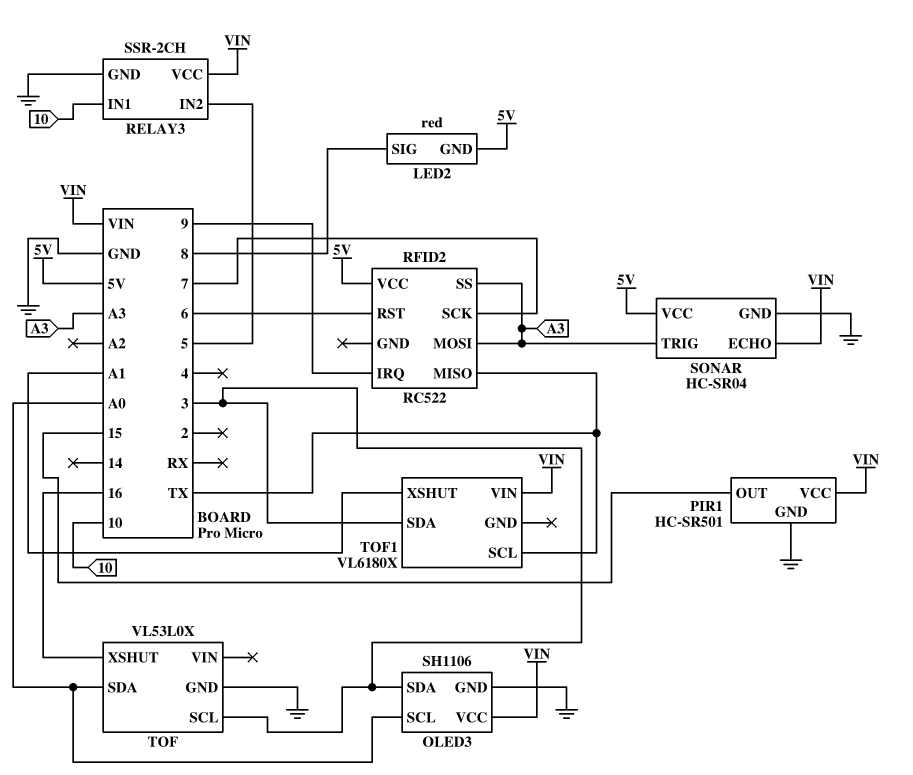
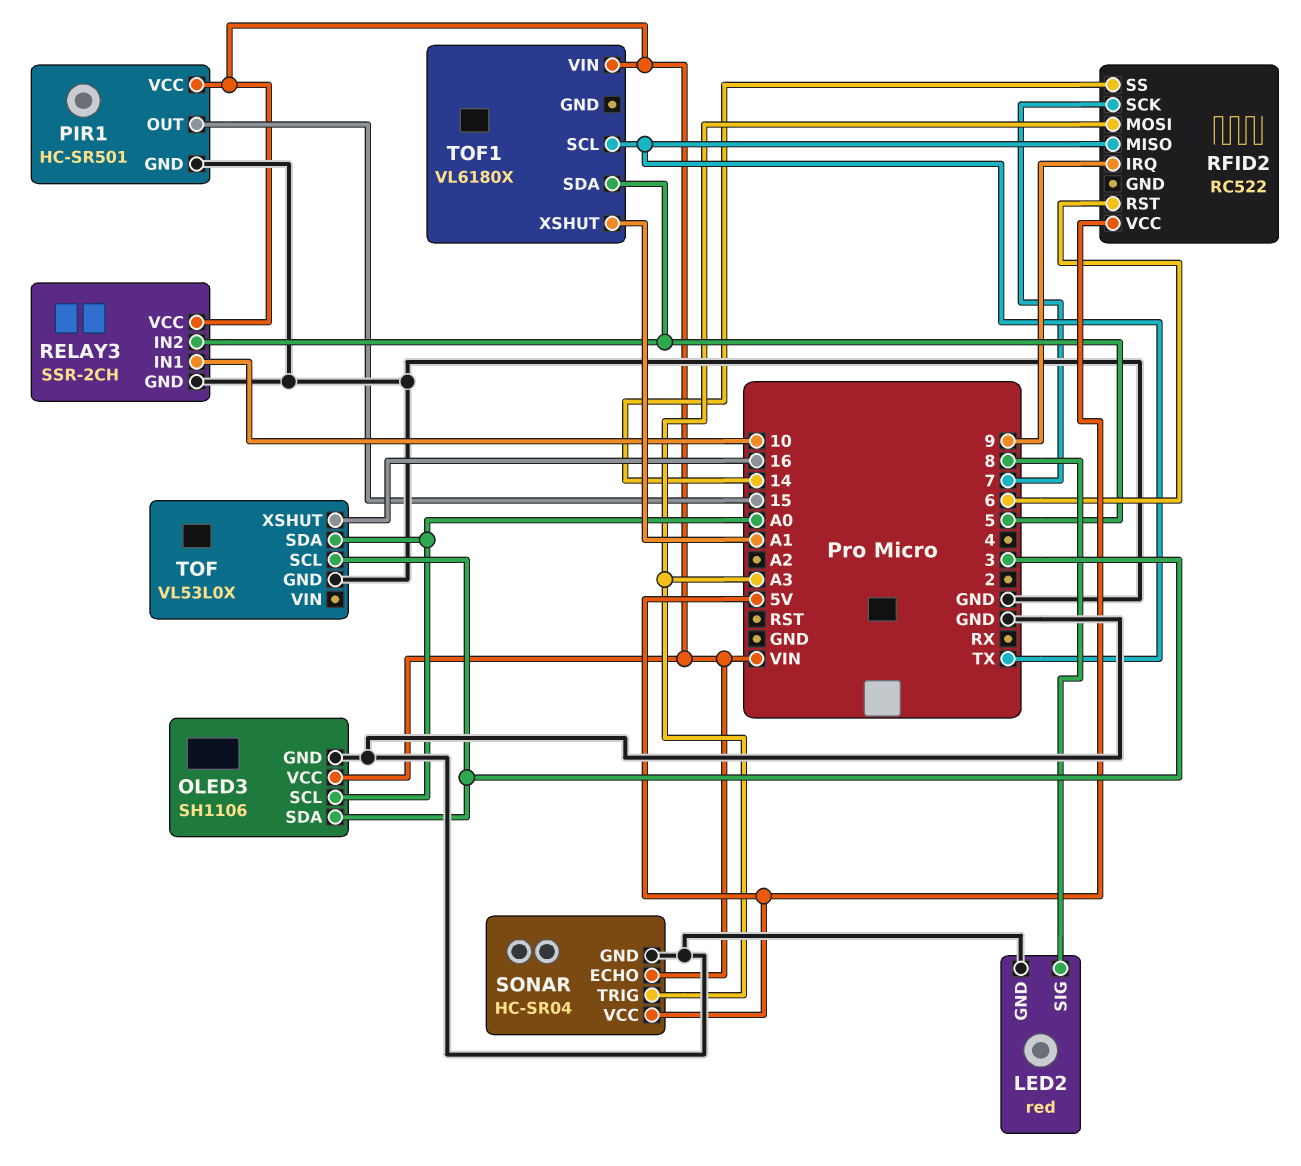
LED2 pin GND: 5V -> GND
RFID2 pin SS: A3 -> 14
TOF1 pin SDA: 3 -> 5

